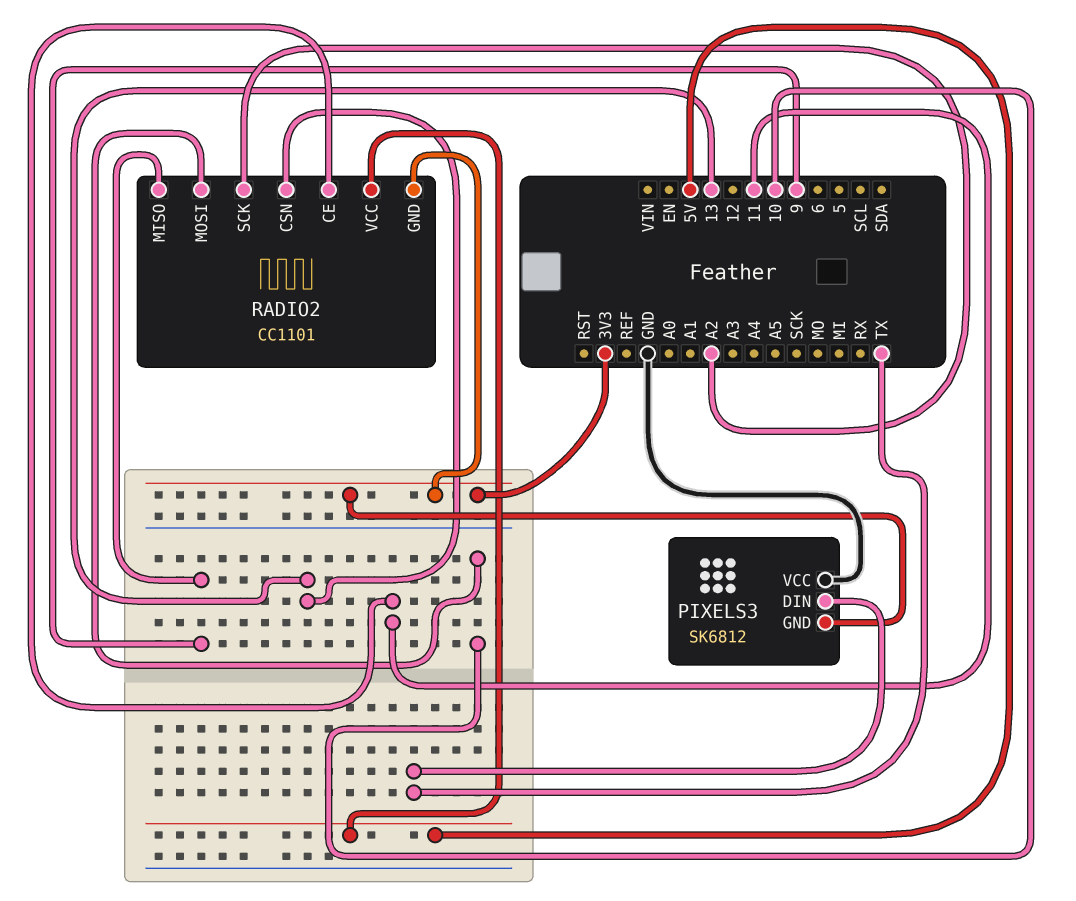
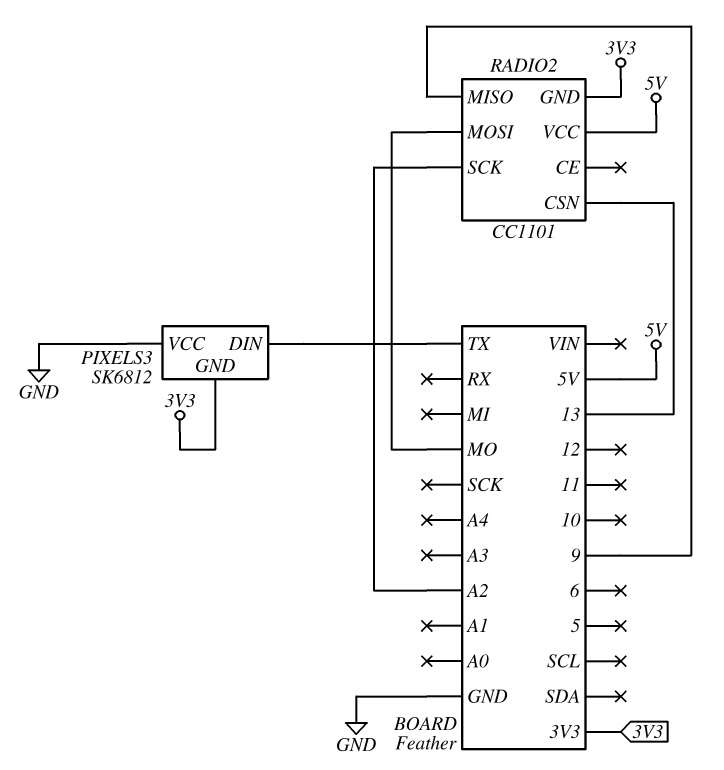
RADIO2 pin CE: 11 -> none
RADIO2 pin MOSI: 10 -> MO

